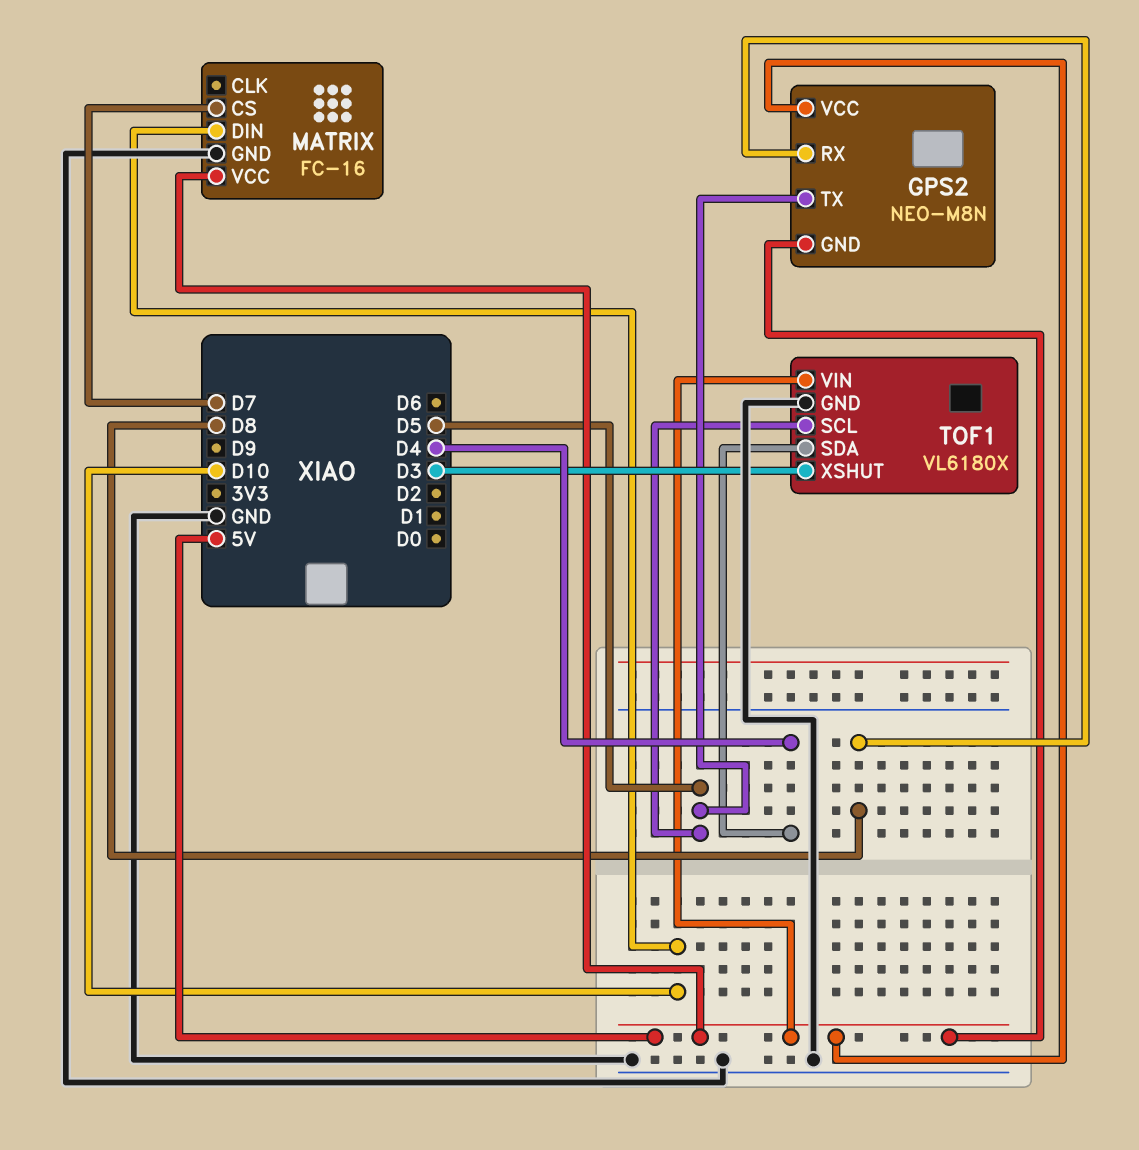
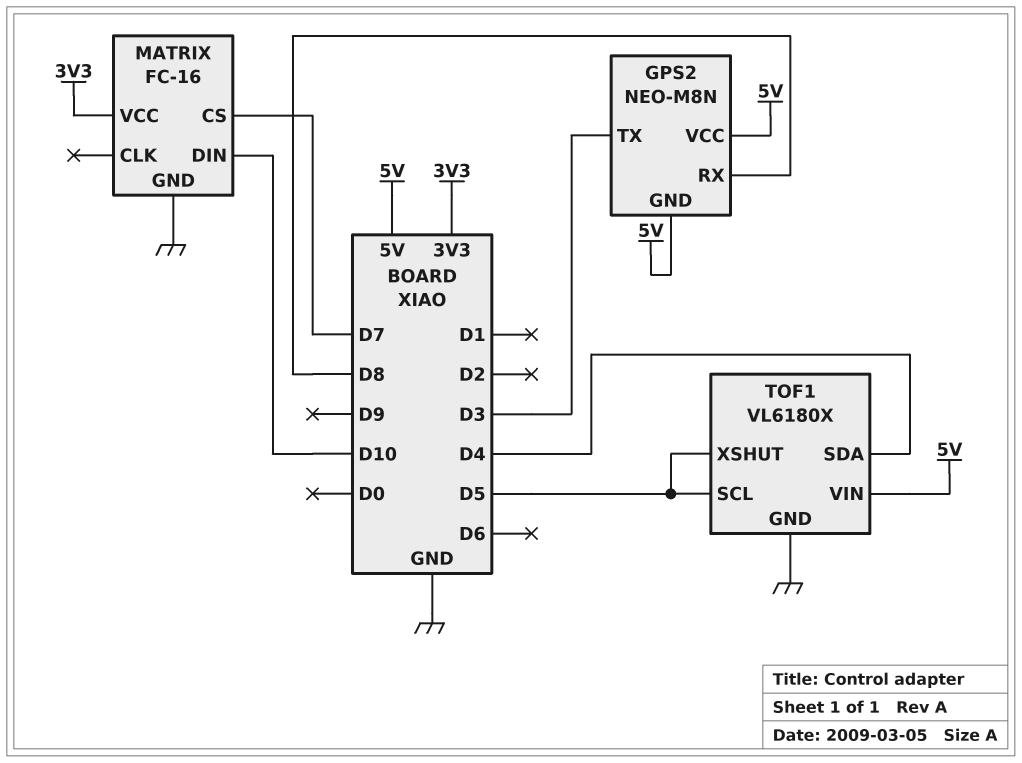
GPS2 pin TX: D5 -> D3
MATRIX pin VCC: 5V -> 3V3
TOF1 pin XSHUT: D3 -> D5

